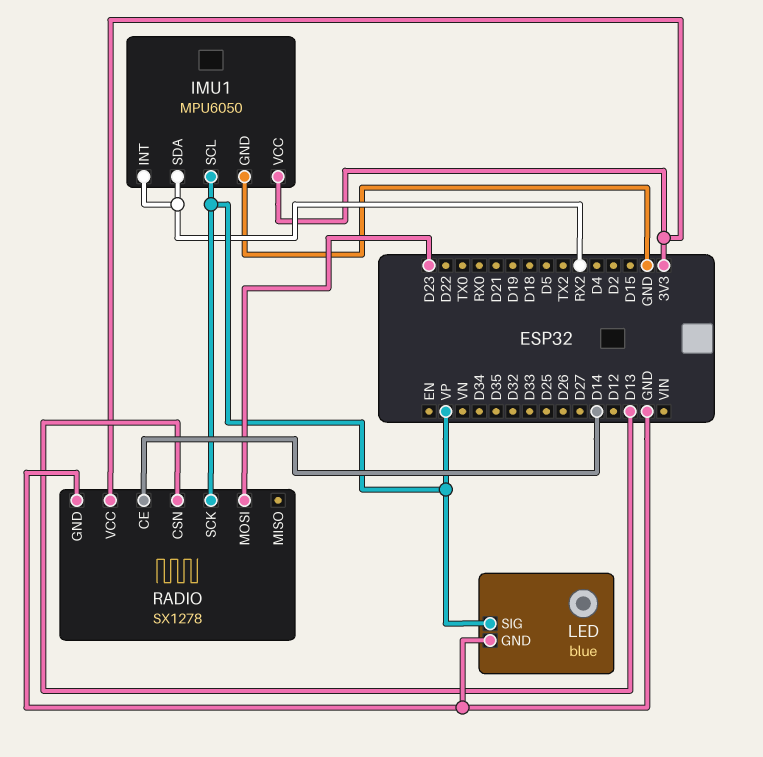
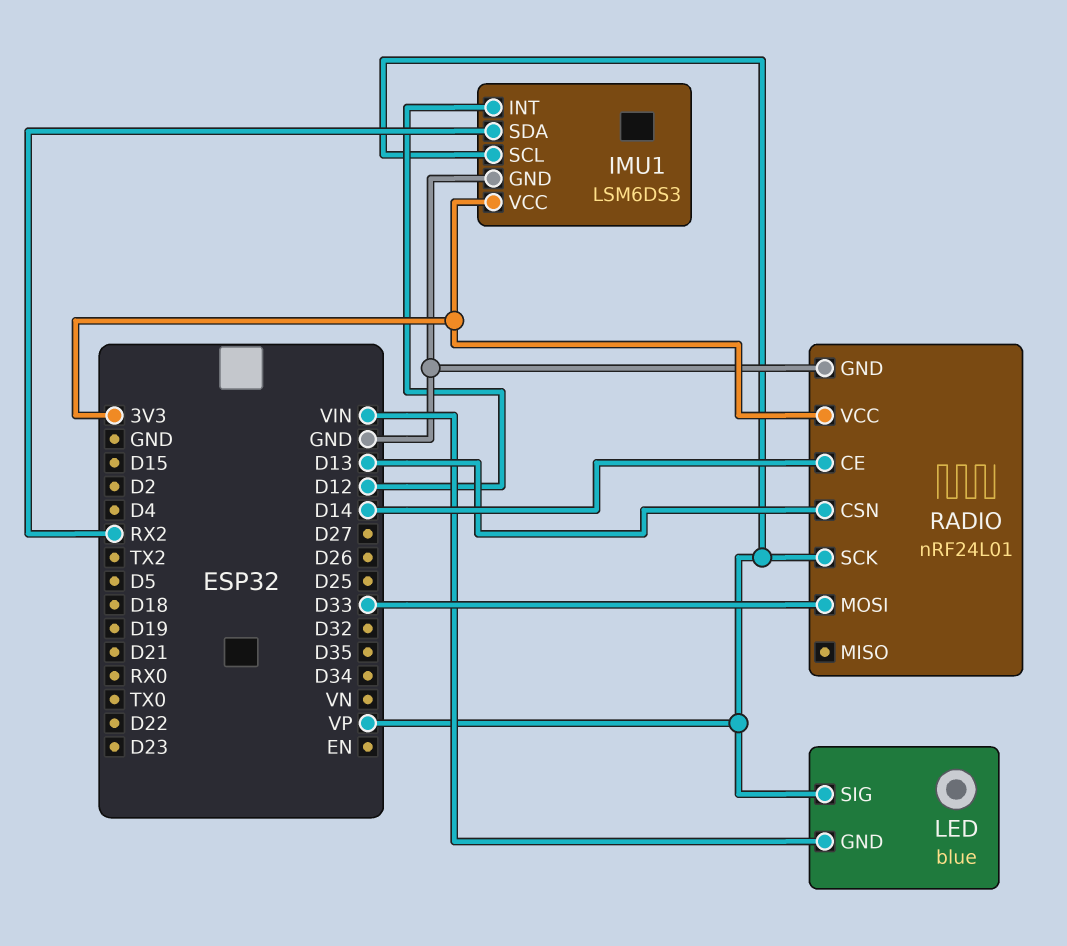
IMU1: MPU6050 -> LSM6DS3
IMU1 pin INT: RX2 -> D12
LED pin GND: GND -> VIN
RADIO: SX1278 -> nRF24L01
RADIO pin MOSI: D23 -> D33

